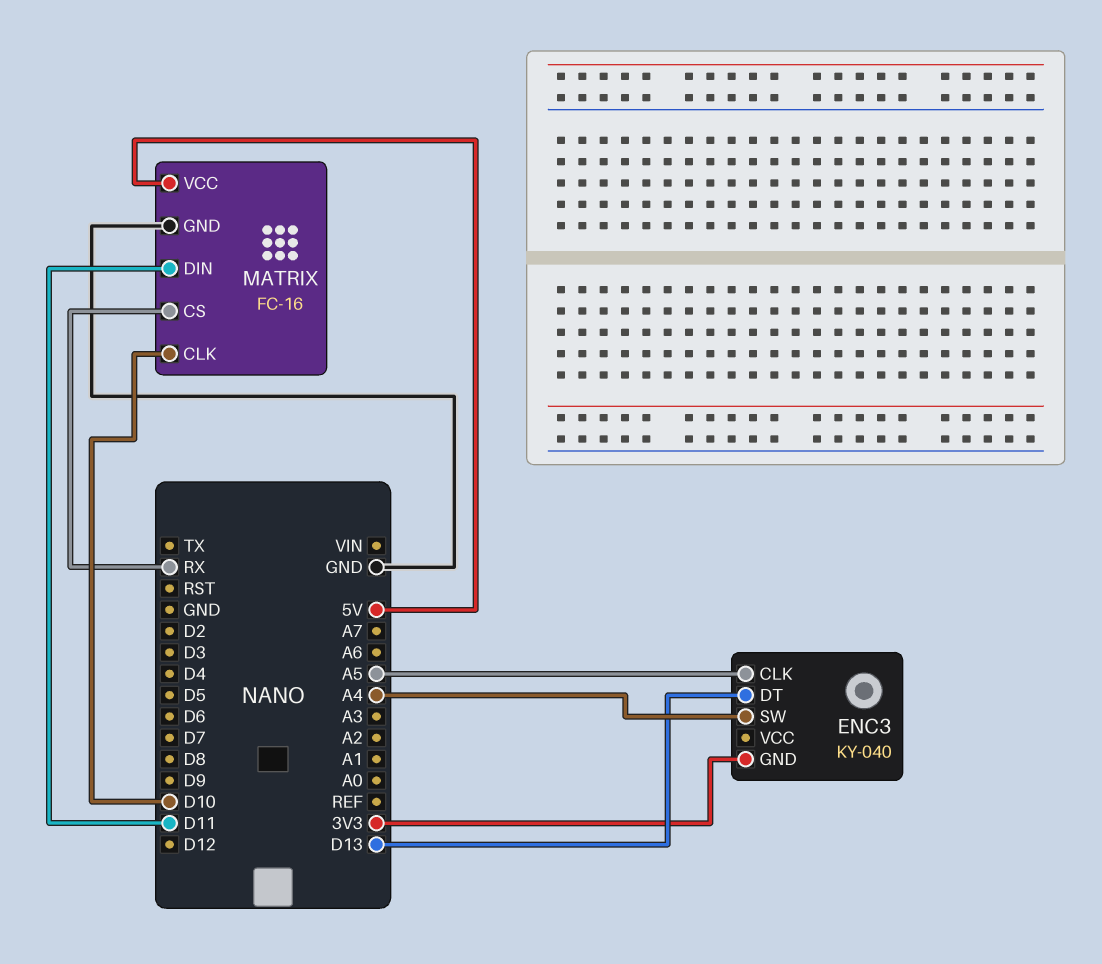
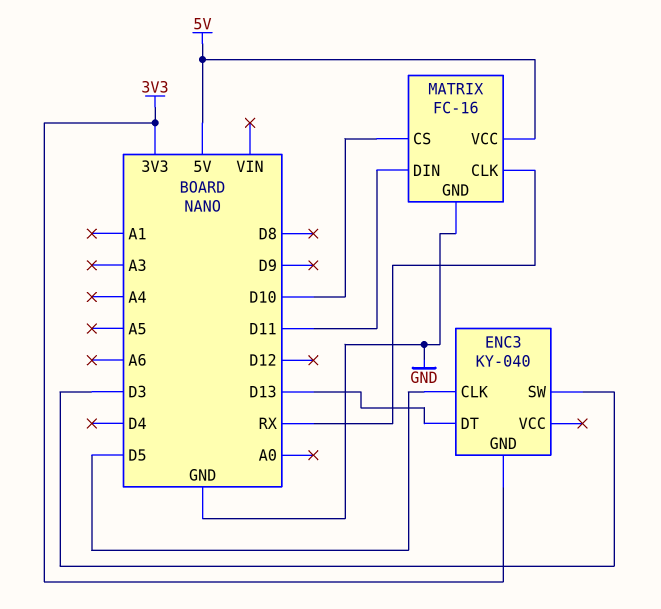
ENC3 pin CLK: A5 -> D5
ENC3 pin SW: A4 -> D3
MATRIX pin CLK: D10 -> RX
MATRIX pin CS: RX -> D10

